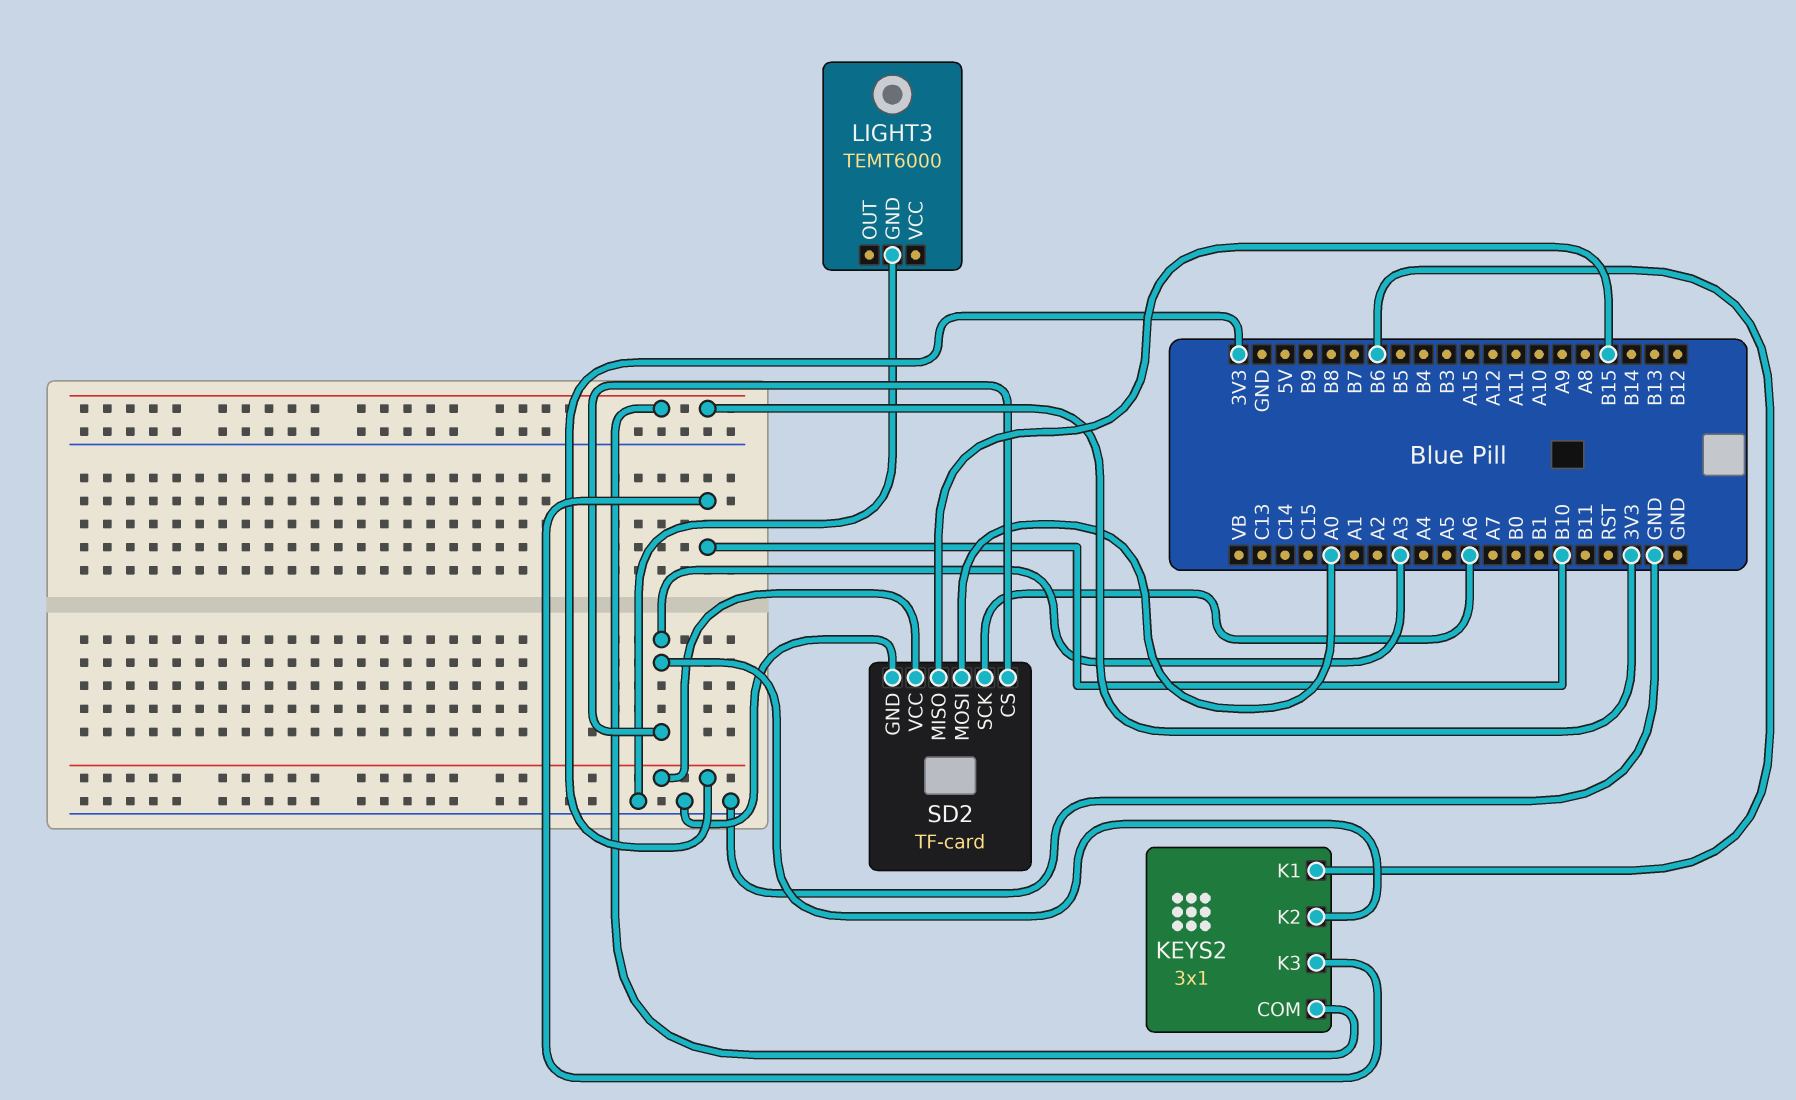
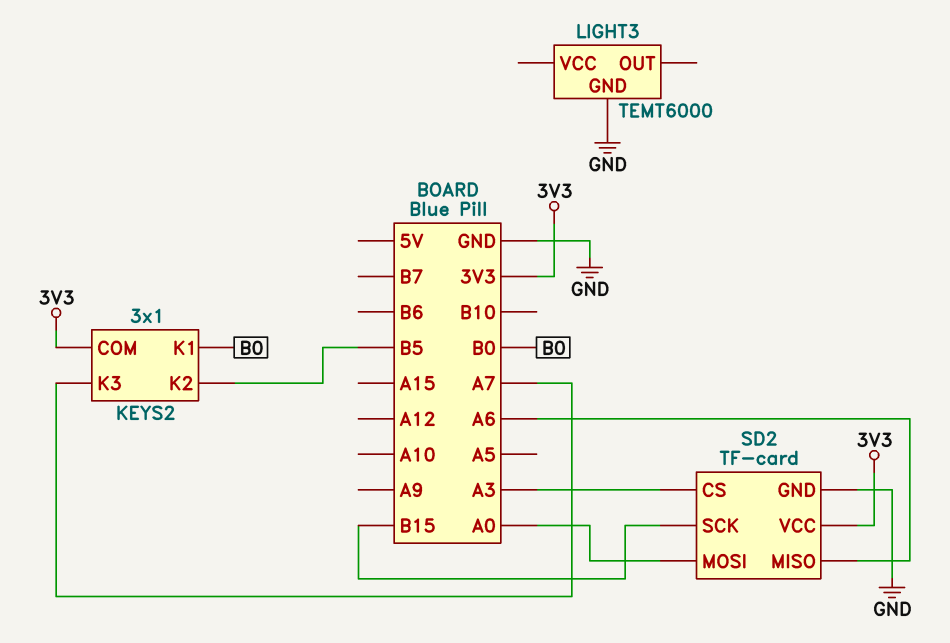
KEYS2 pin K1: B6 -> B0
KEYS2 pin K2: A3 -> B5
KEYS2 pin K3: B10 -> A7
SD2 pin MISO: B15 -> A6
SD2 pin SCK: A6 -> B15

